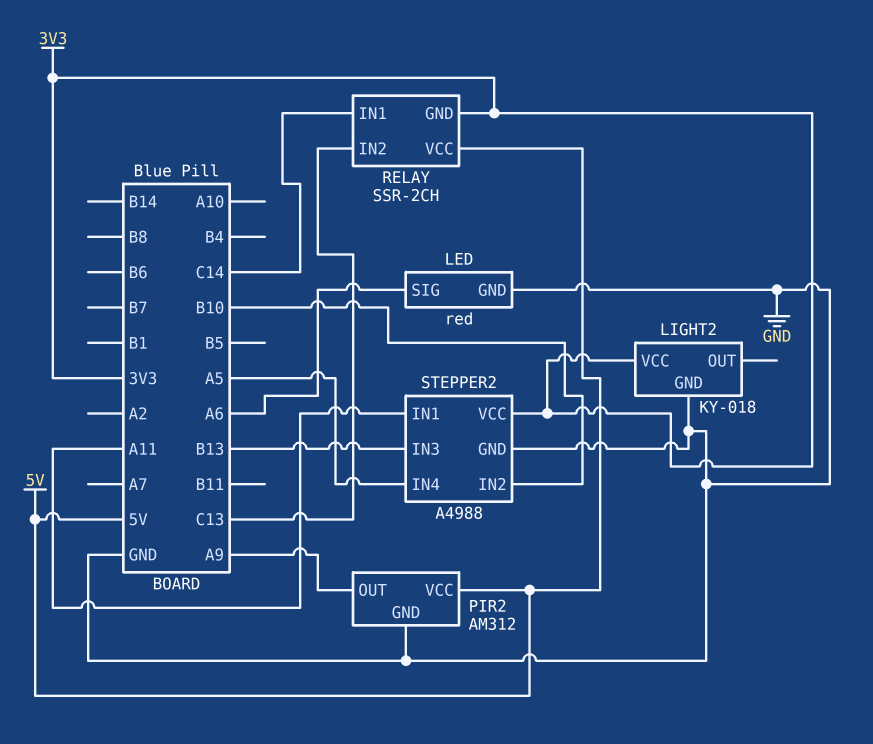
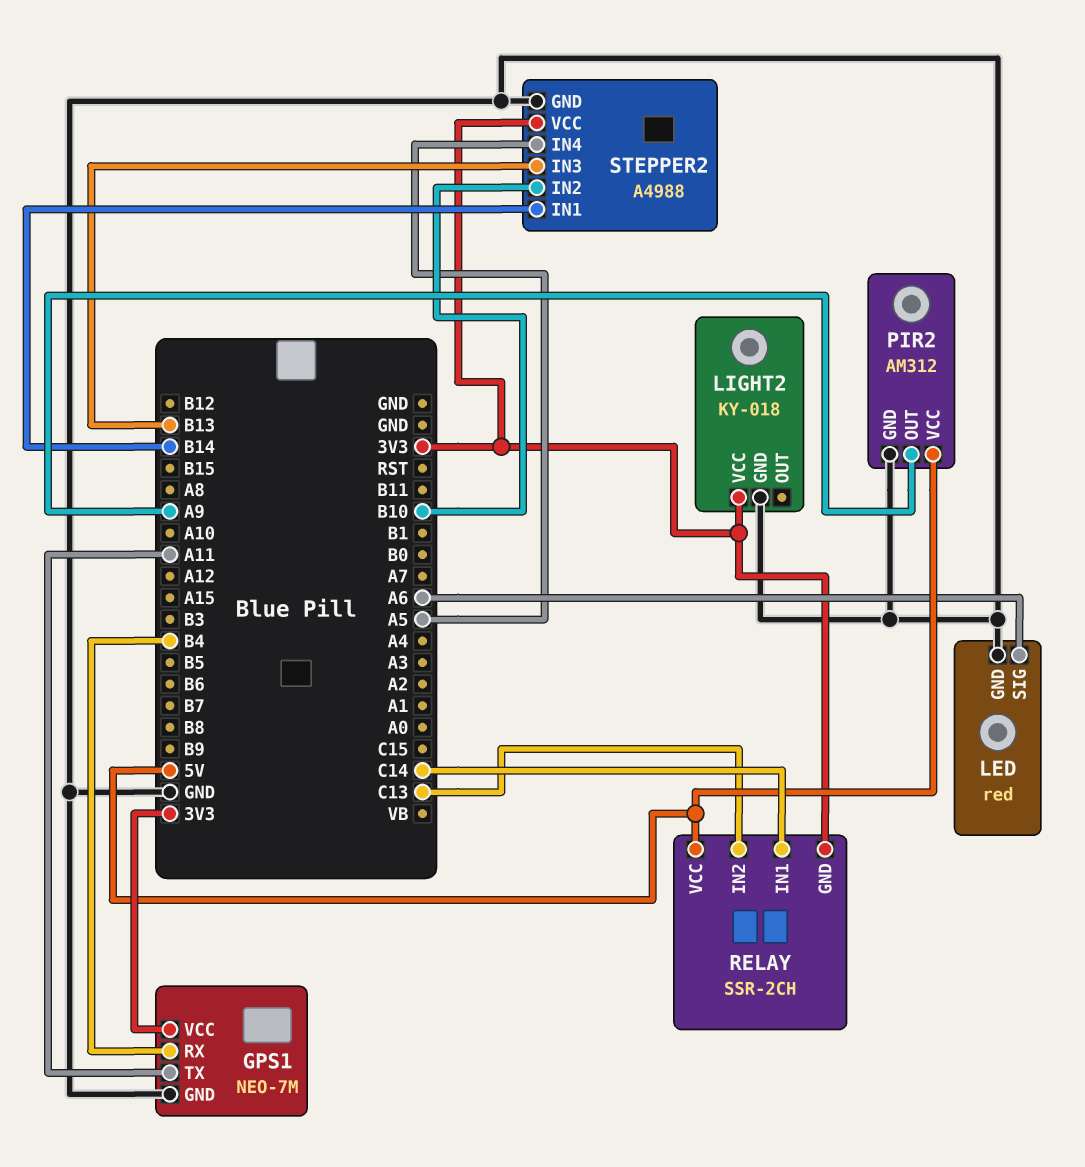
GPS1: none -> NEO-7M
GPS1 pin GND: none -> GND
GPS1 pin RX: none -> B4
GPS1 pin TX: none -> A11
GPS1 pin VCC: none -> 3V3
STEPPER2 pin IN1: A11 -> B14

